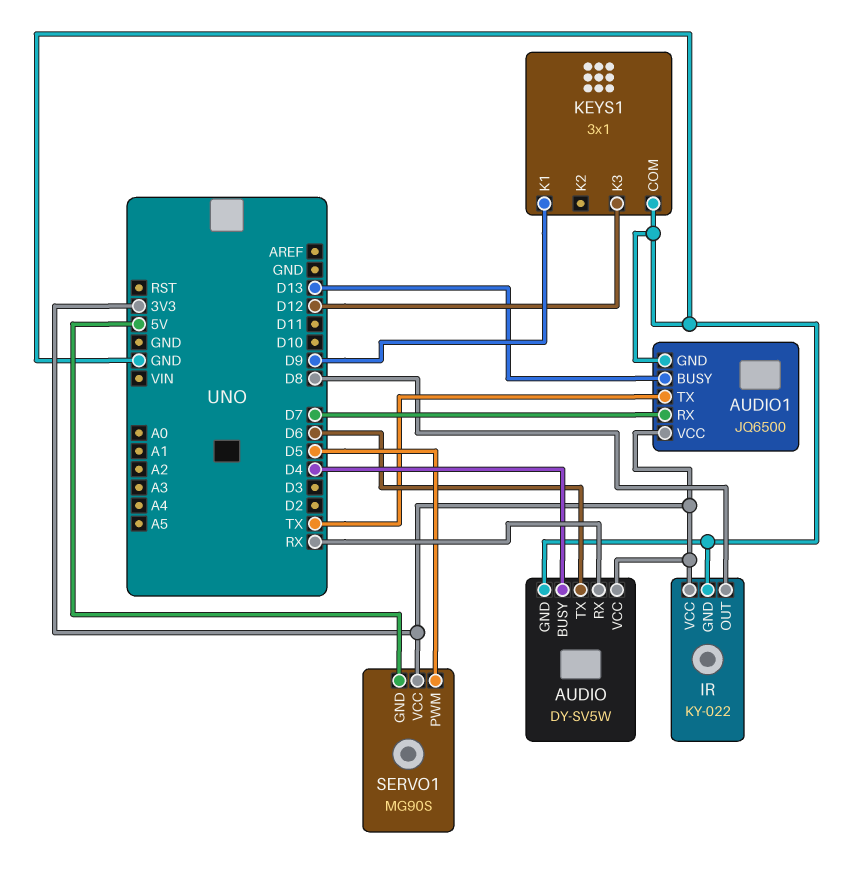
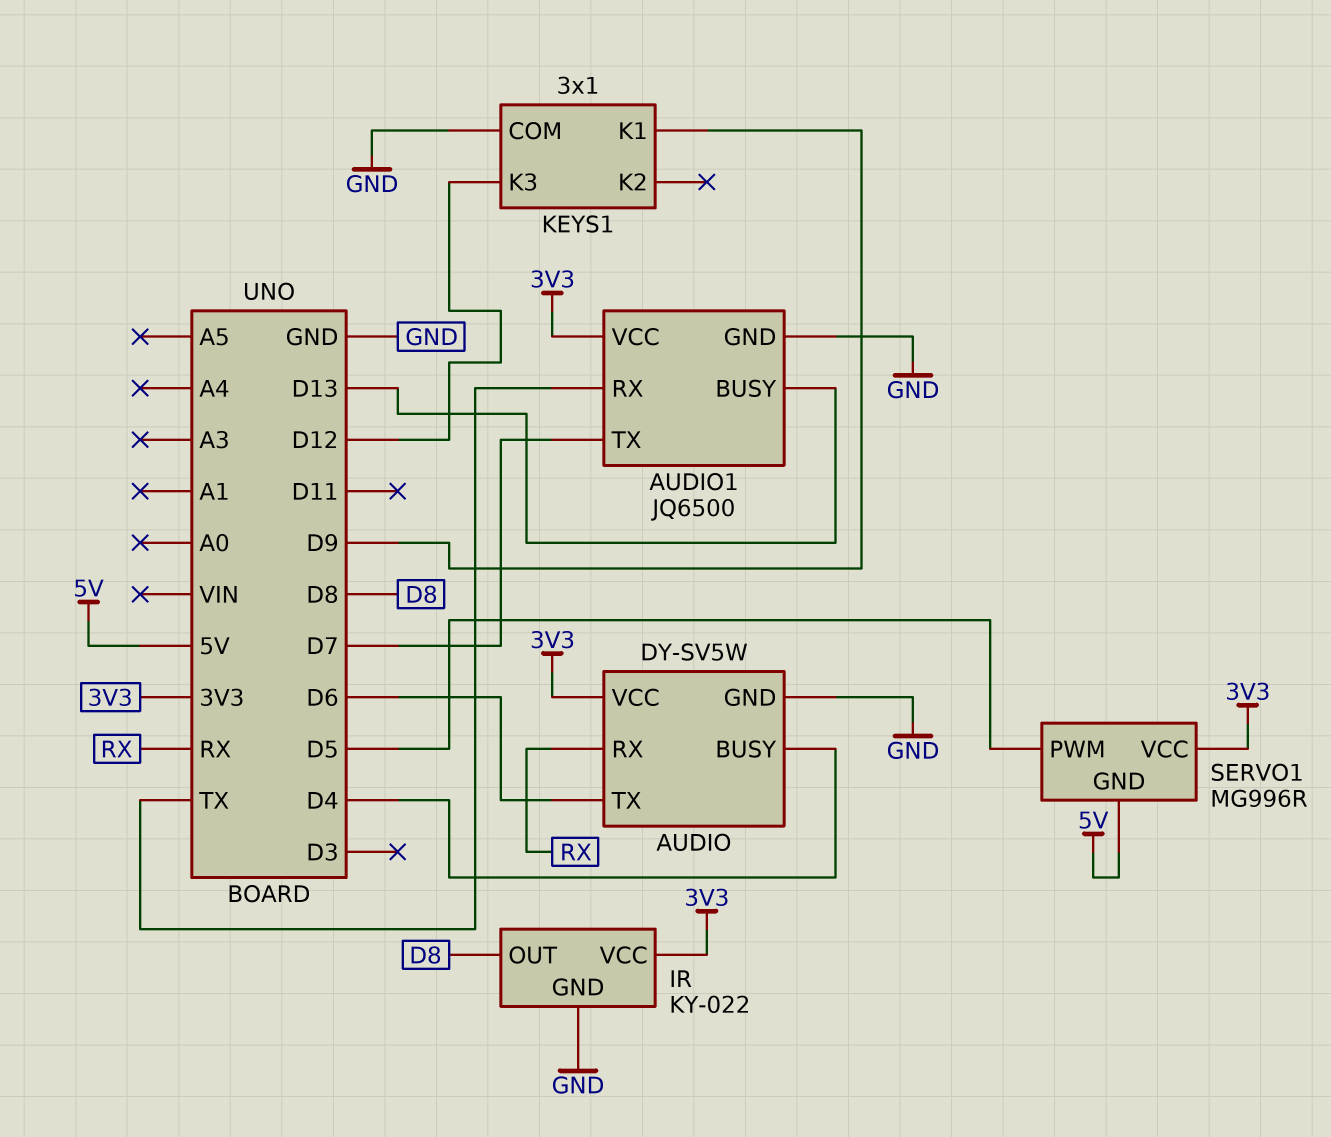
AUDIO1 pin RX: D7 -> TX
AUDIO1 pin TX: TX -> D7
SERVO1: MG90S -> MG996R

